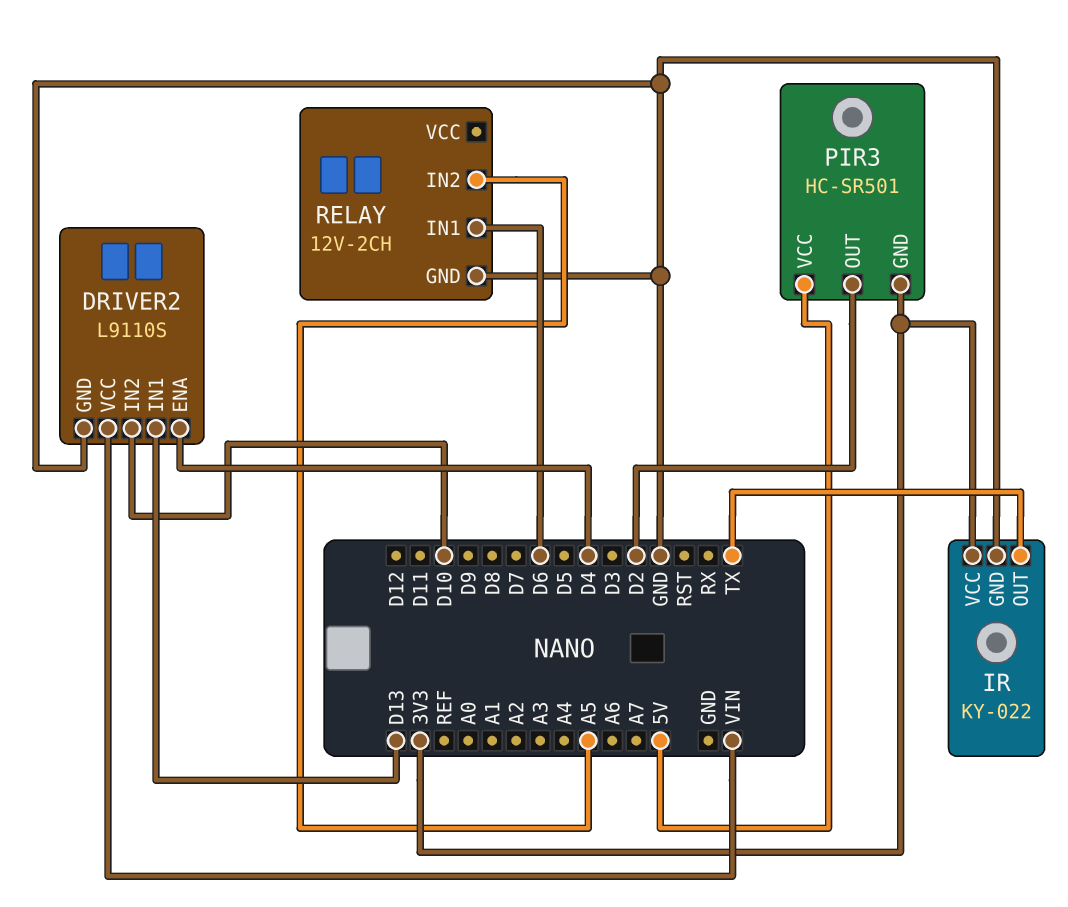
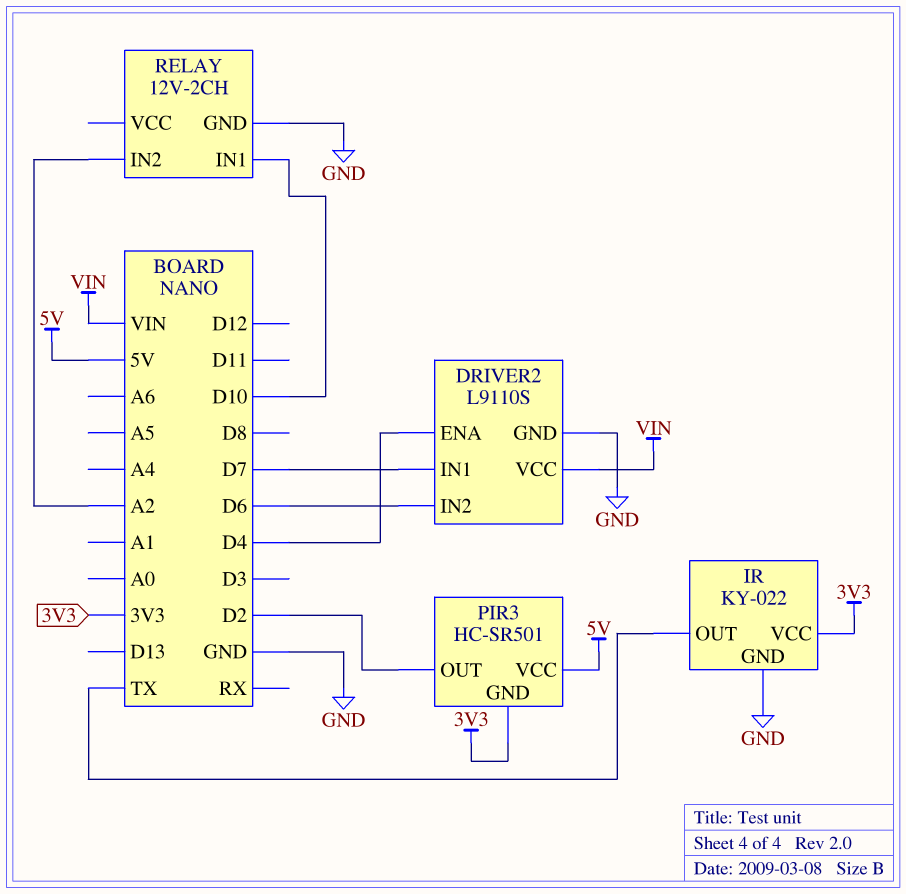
DRIVER2 pin IN1: D13 -> D7
DRIVER2 pin IN2: D10 -> D6
RELAY pin IN1: D6 -> D10
RELAY pin IN2: A5 -> A2

